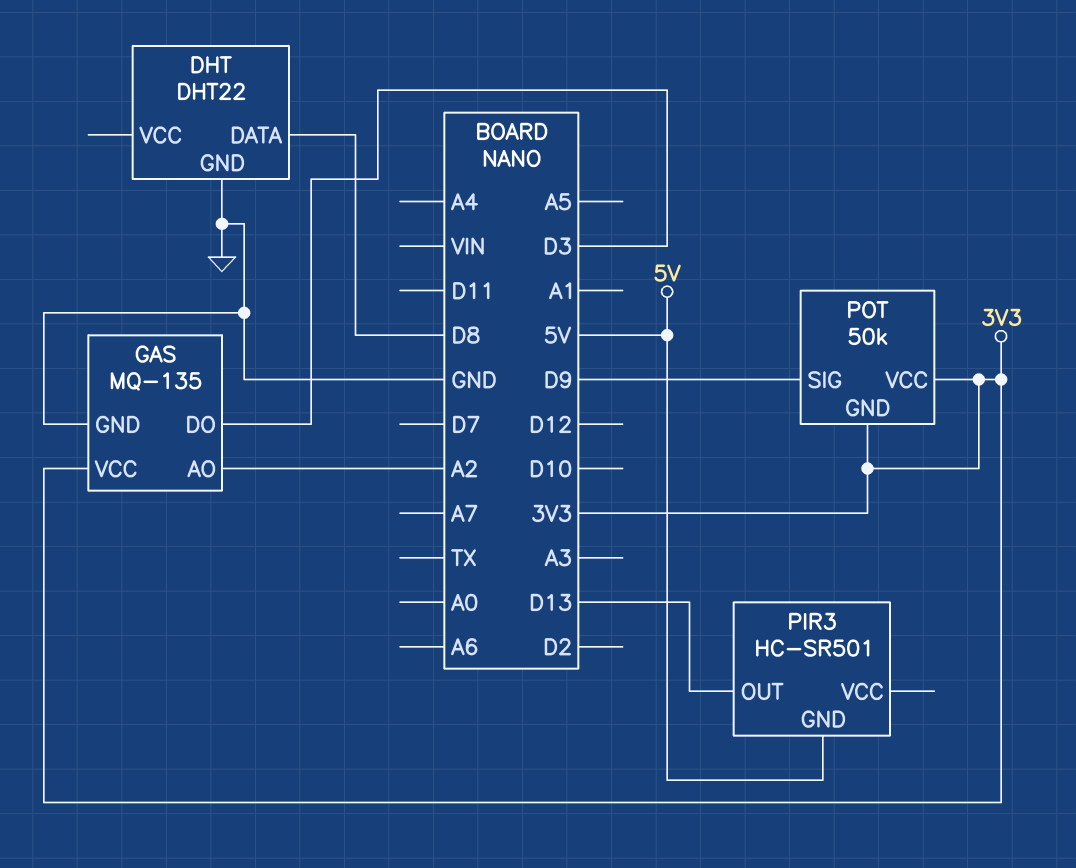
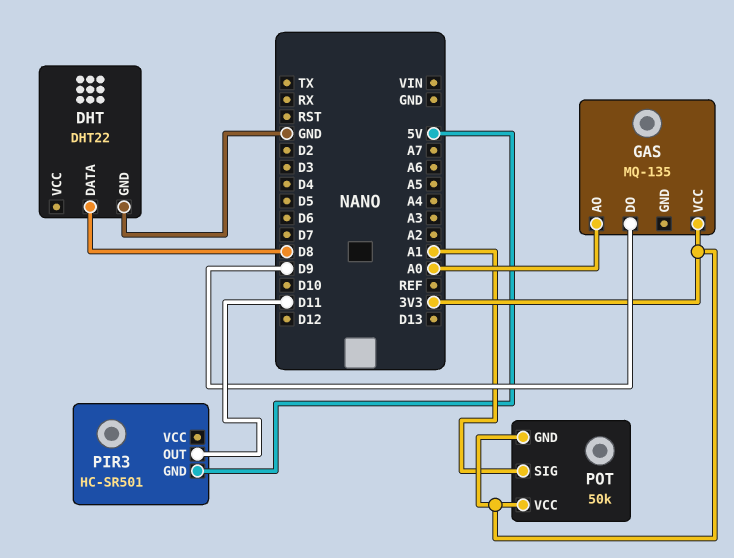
GAS pin AO: A2 -> A0
GAS pin DO: D3 -> D9
GAS pin GND: GND -> none
PIR3 pin OUT: D13 -> D11
POT pin SIG: D9 -> A1

